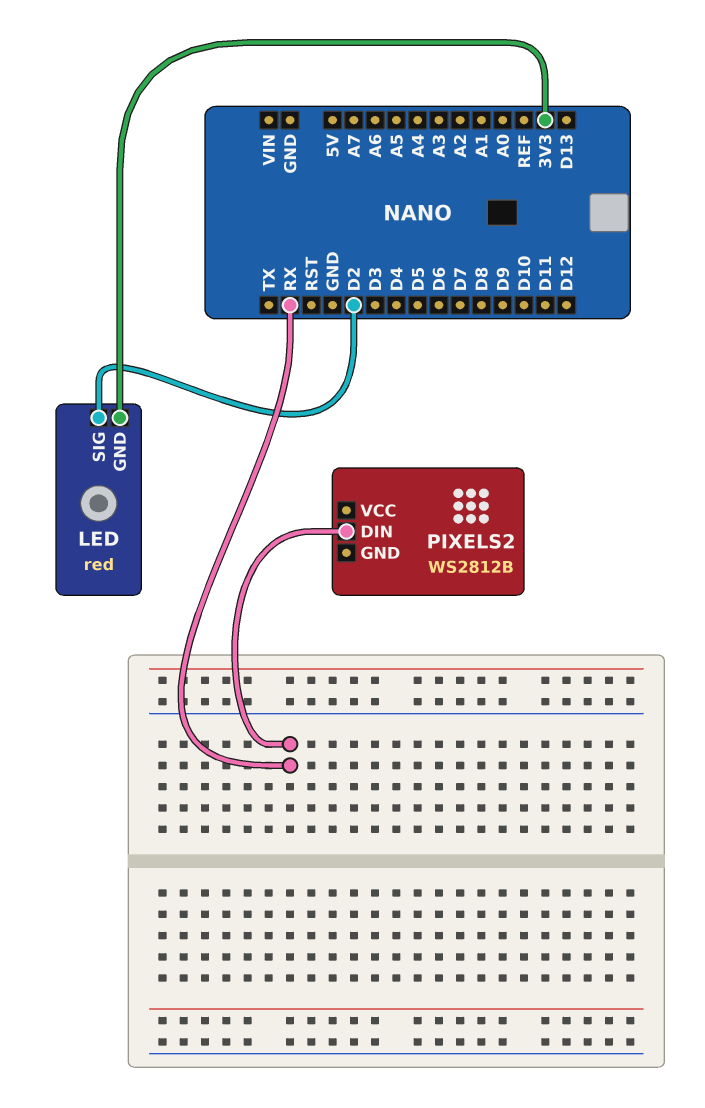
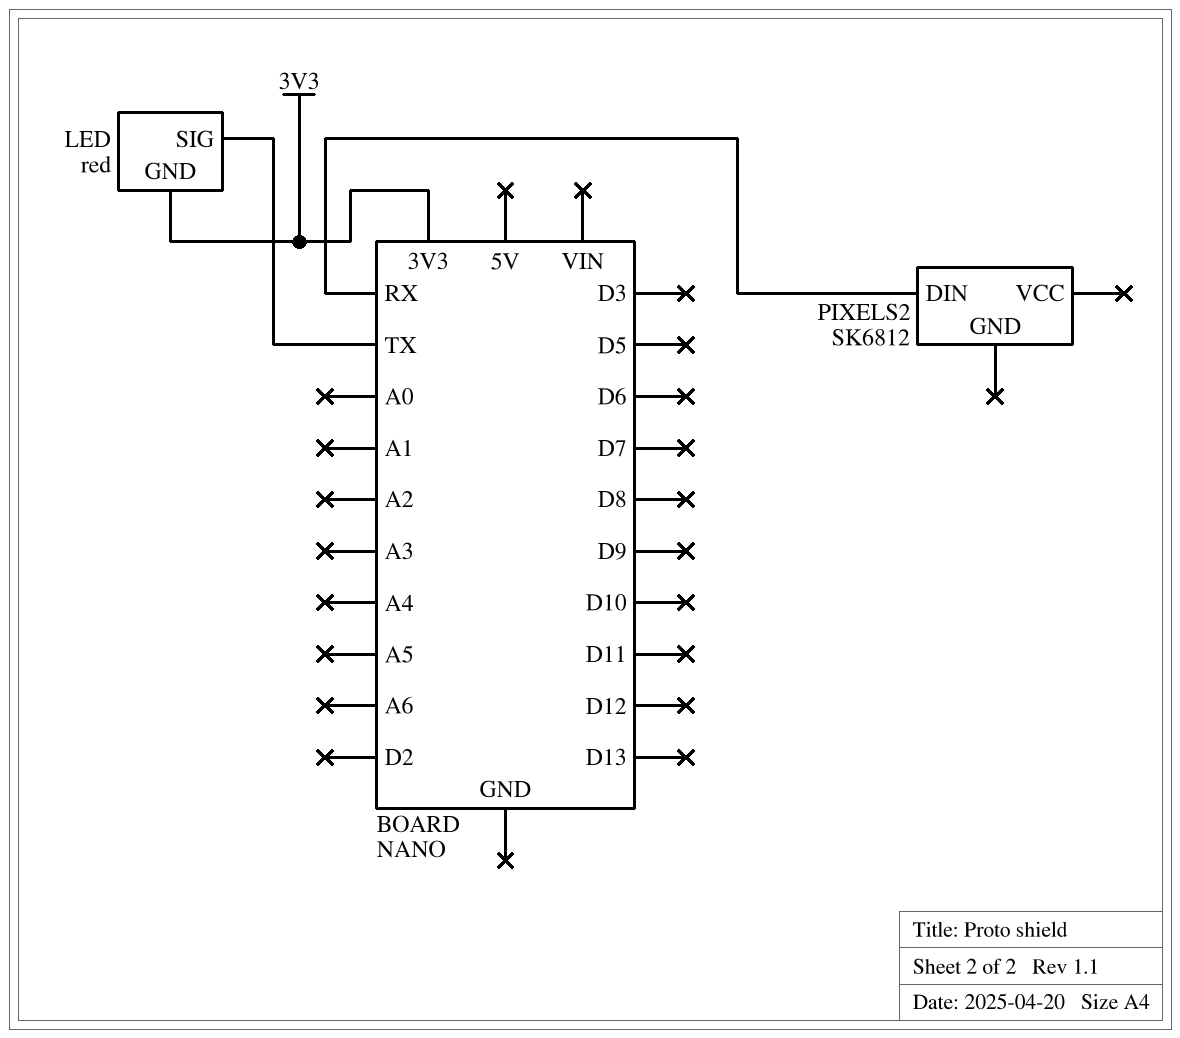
LED pin SIG: D2 -> TX
PIXELS2: WS2812B -> SK6812

